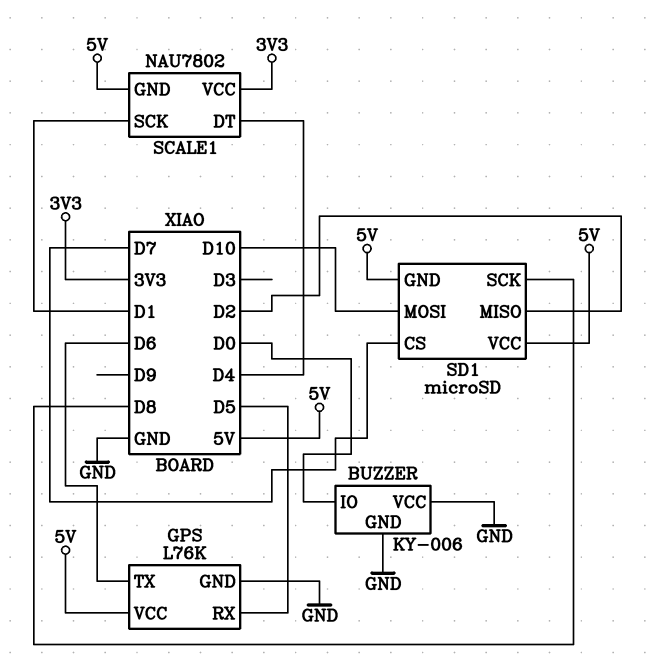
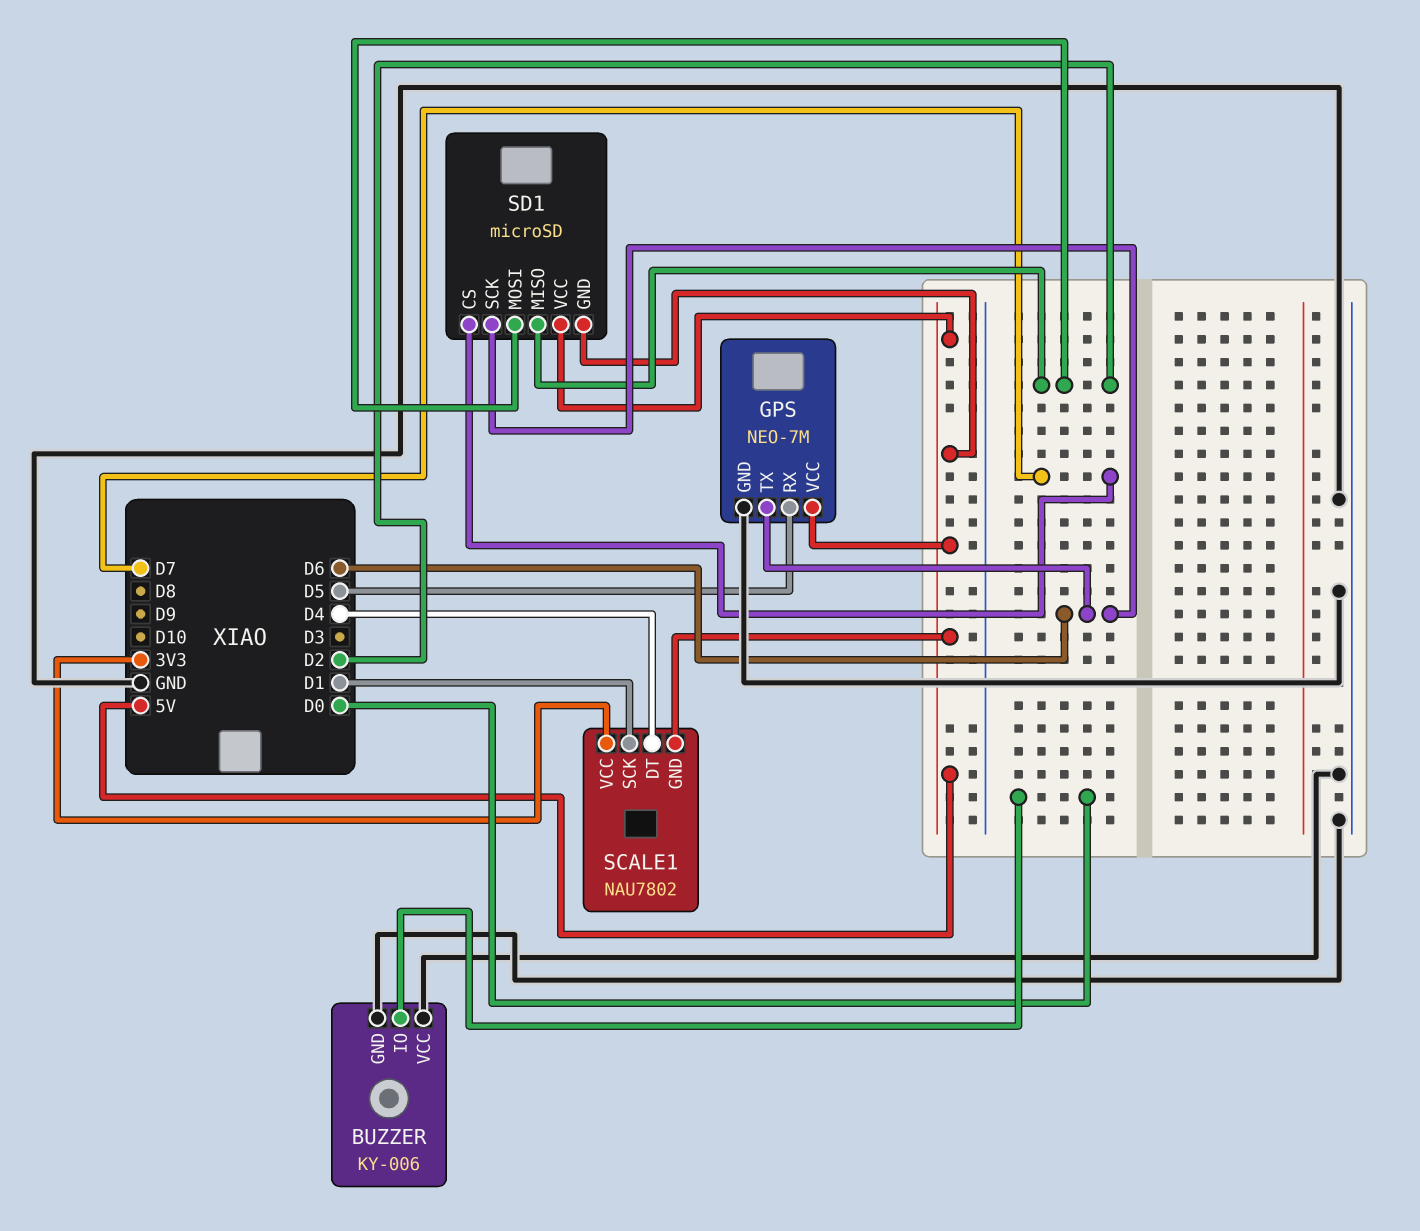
GPS: L76K -> NEO-7M
SD1 pin MOSI: D10 -> D2
SD1 pin SCK: D8 -> D6

